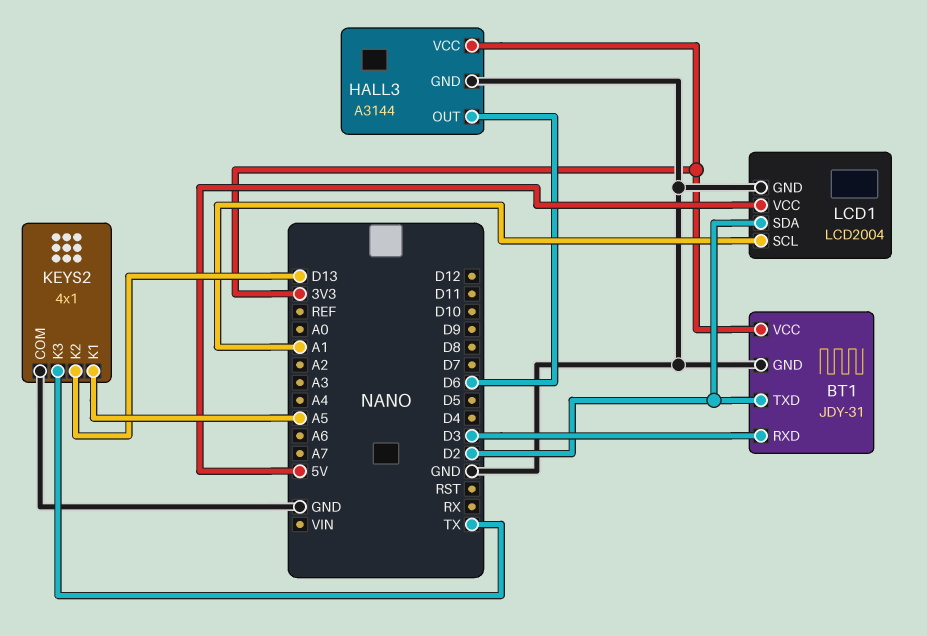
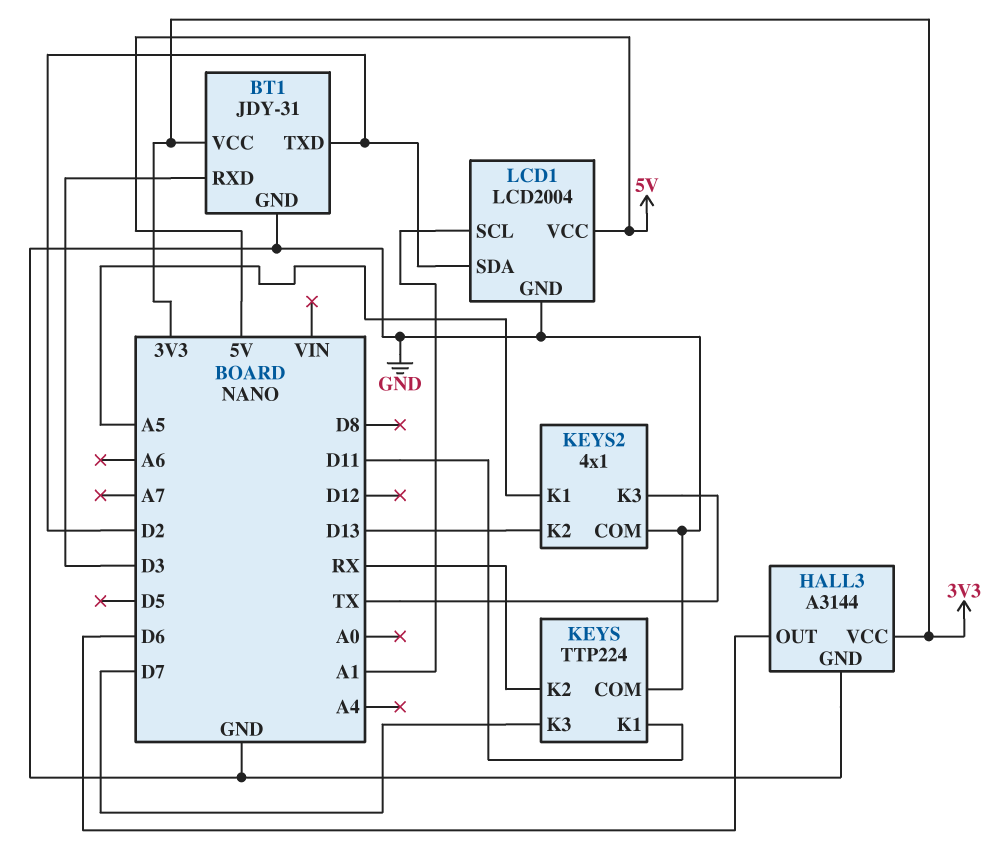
KEYS: none -> TTP224
KEYS pin COM: none -> GND
KEYS pin K1: none -> D11
KEYS pin K2: none -> RX
KEYS pin K3: none -> D7

